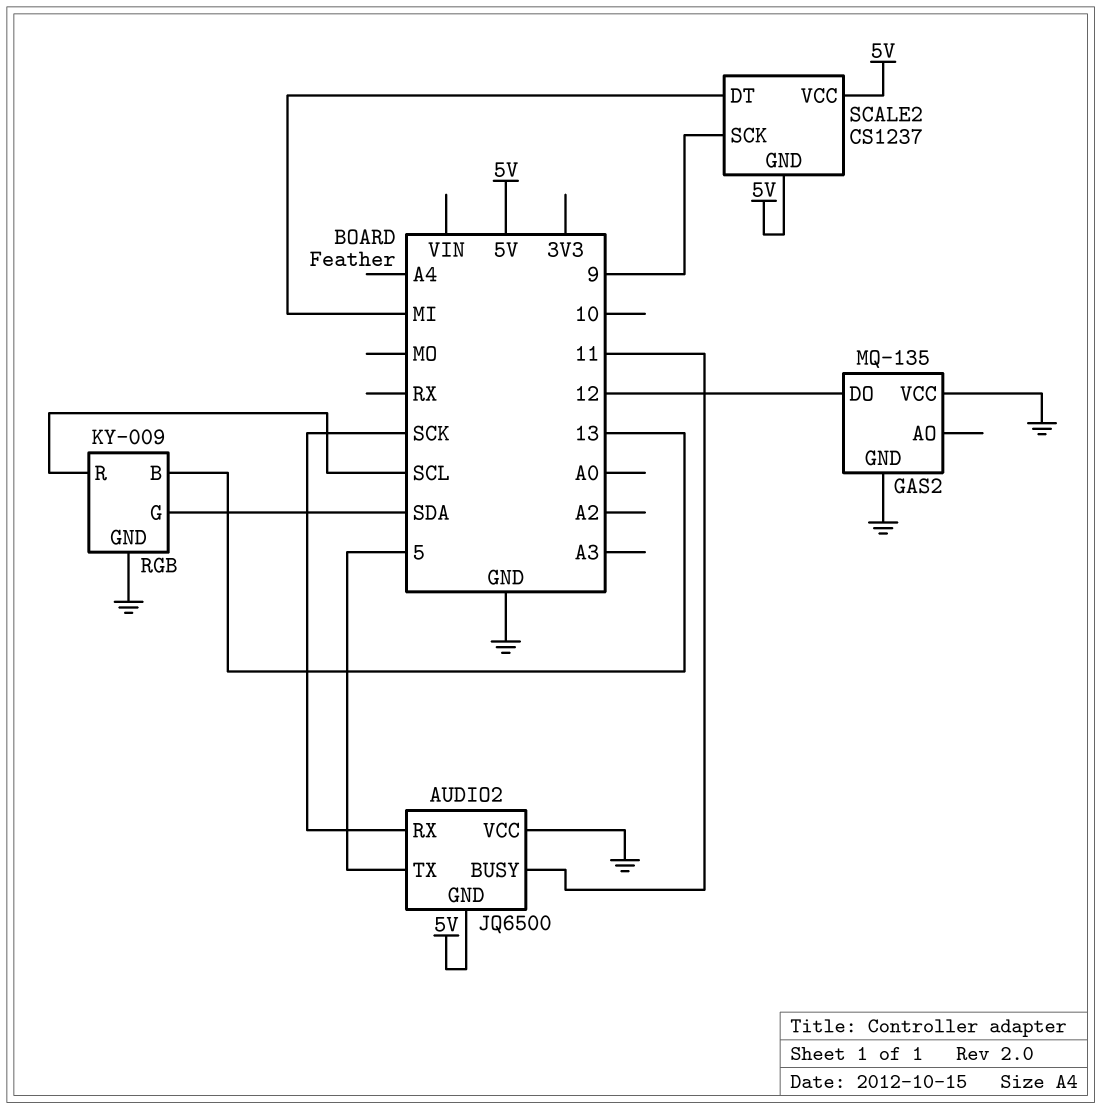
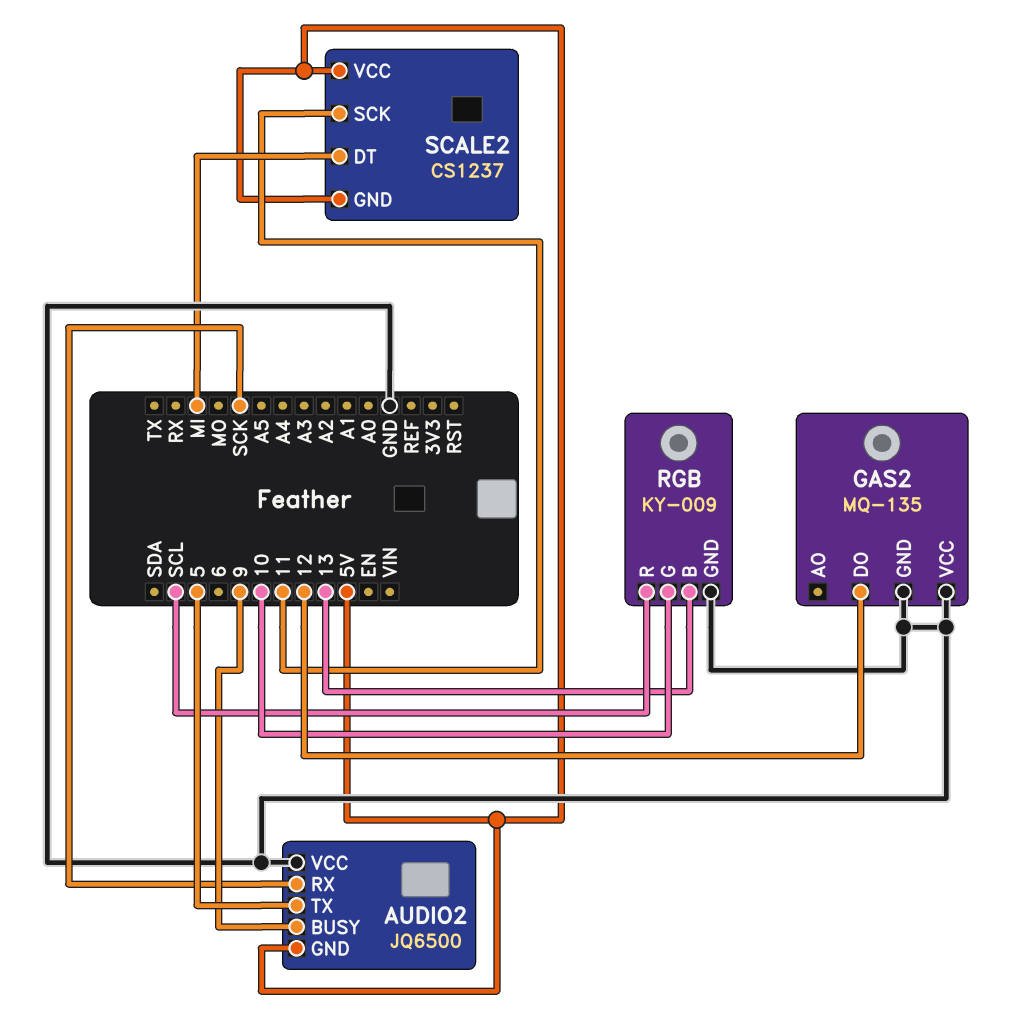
AUDIO2 pin BUSY: 11 -> 9
RGB pin G: SDA -> 10
SCALE2 pin SCK: 9 -> 11

